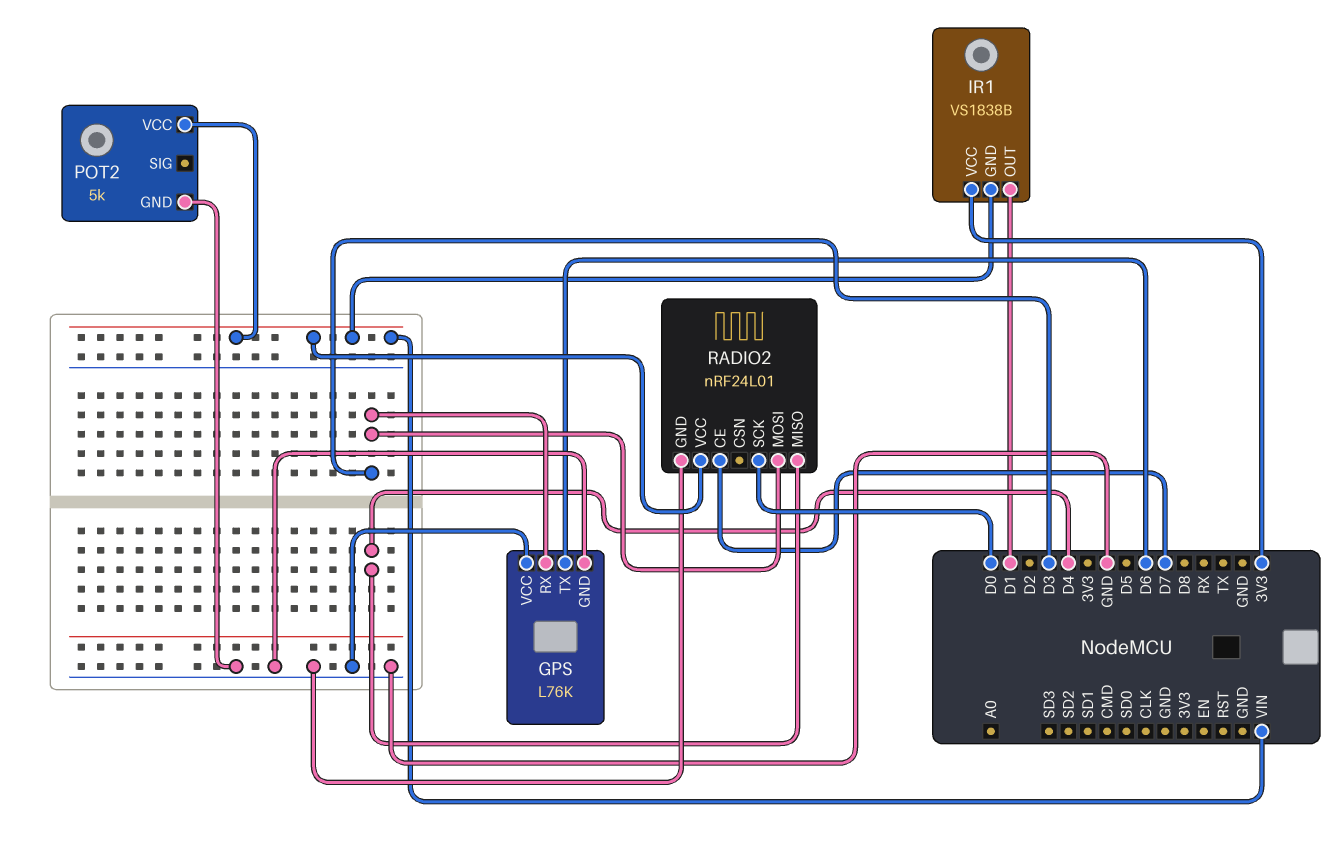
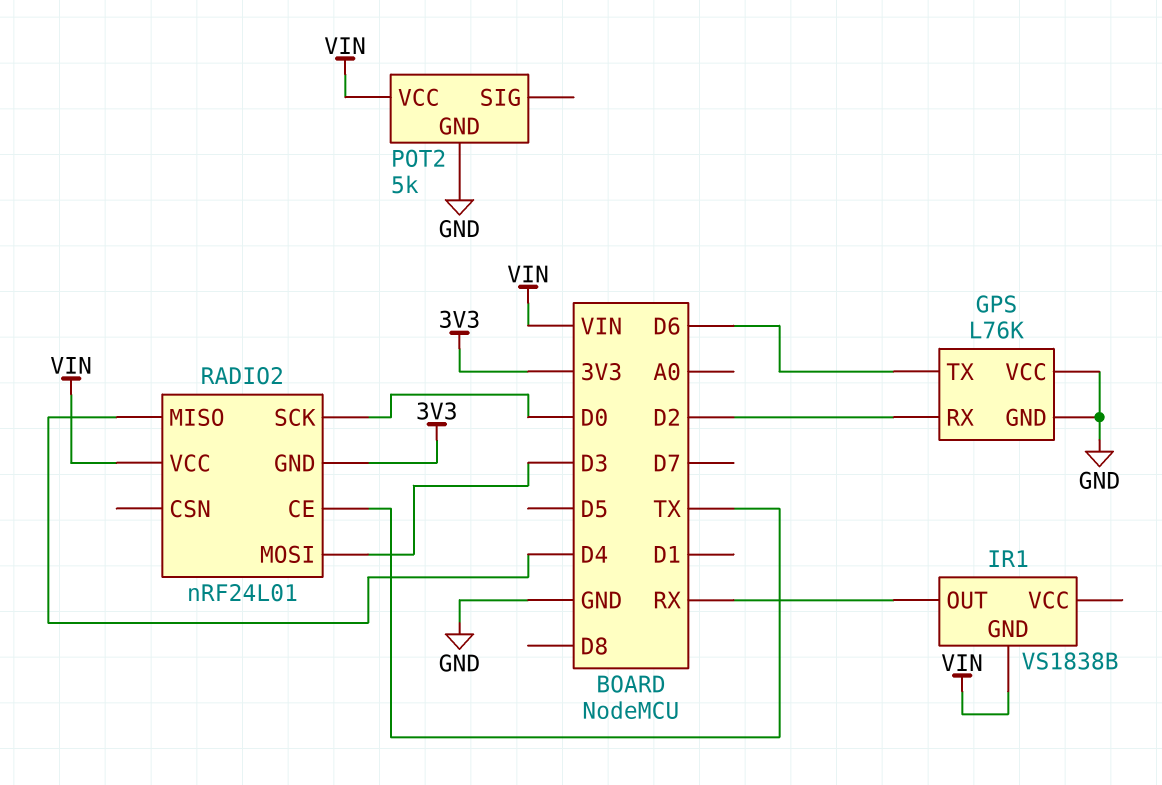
GPS pin RX: D3 -> D2
IR1 pin OUT: D1 -> RX
IR1 pin VCC: 3V3 -> none
RADIO2 pin CE: D7 -> TX
RADIO2 pin GND: GND -> 3V3

